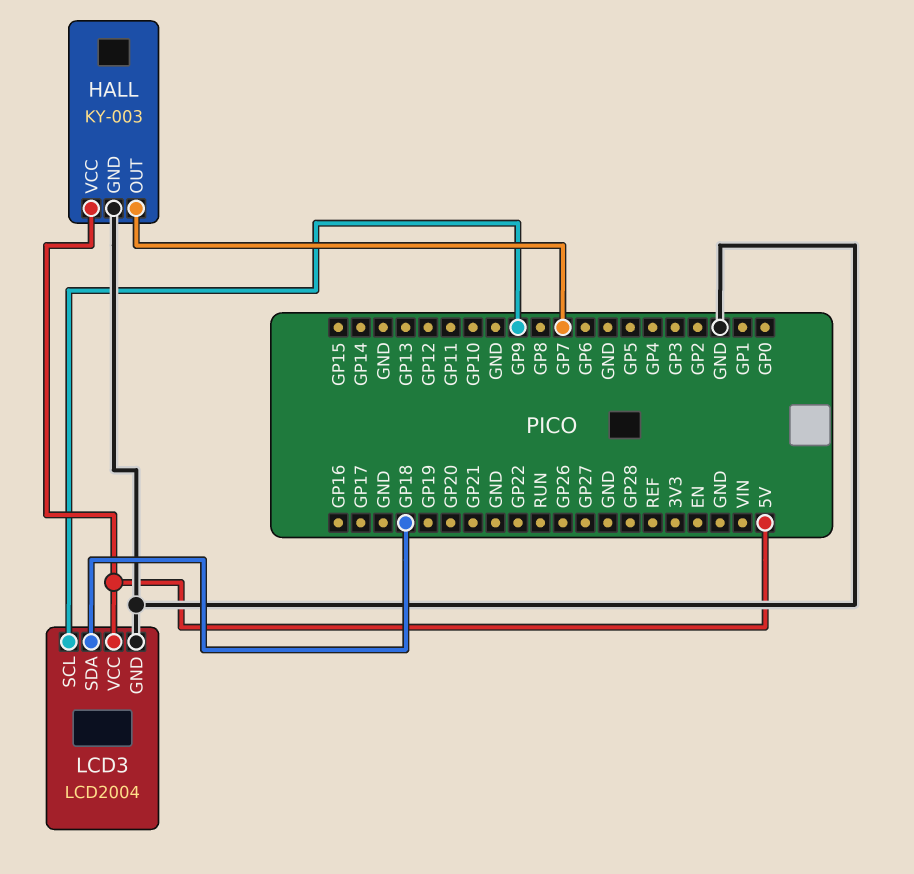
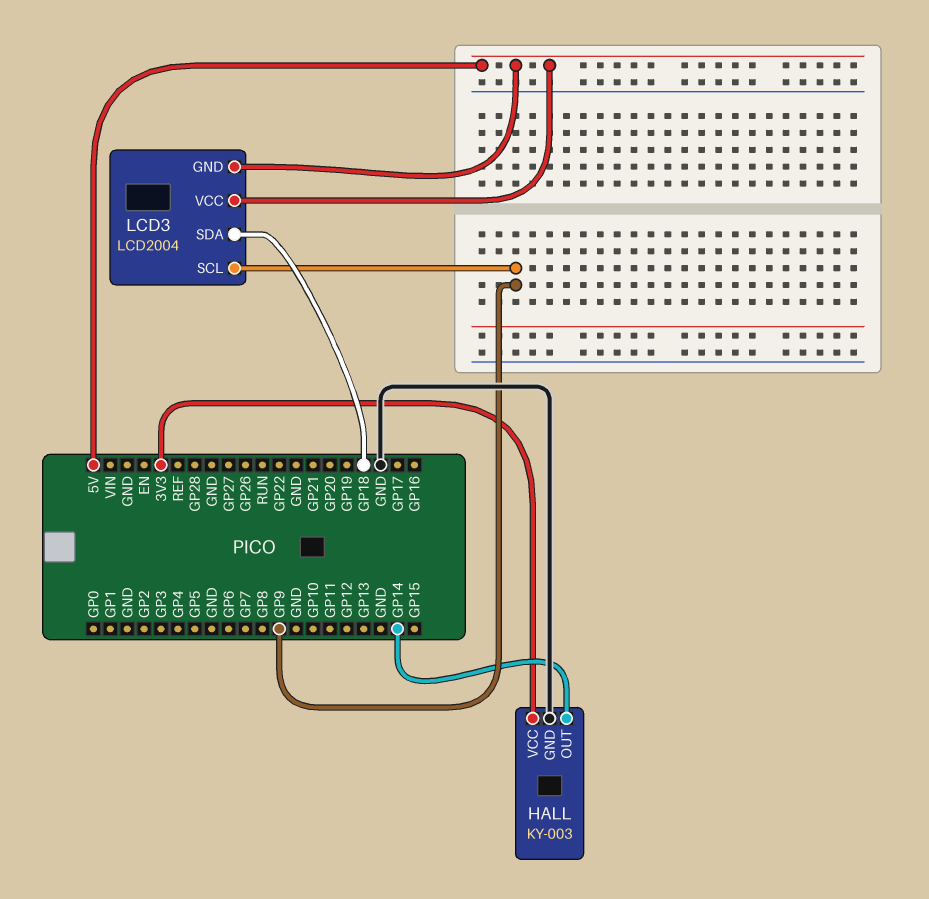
HALL pin OUT: GP7 -> GP14
HALL pin VCC: 5V -> 3V3
LCD3 pin GND: GND -> 5V

